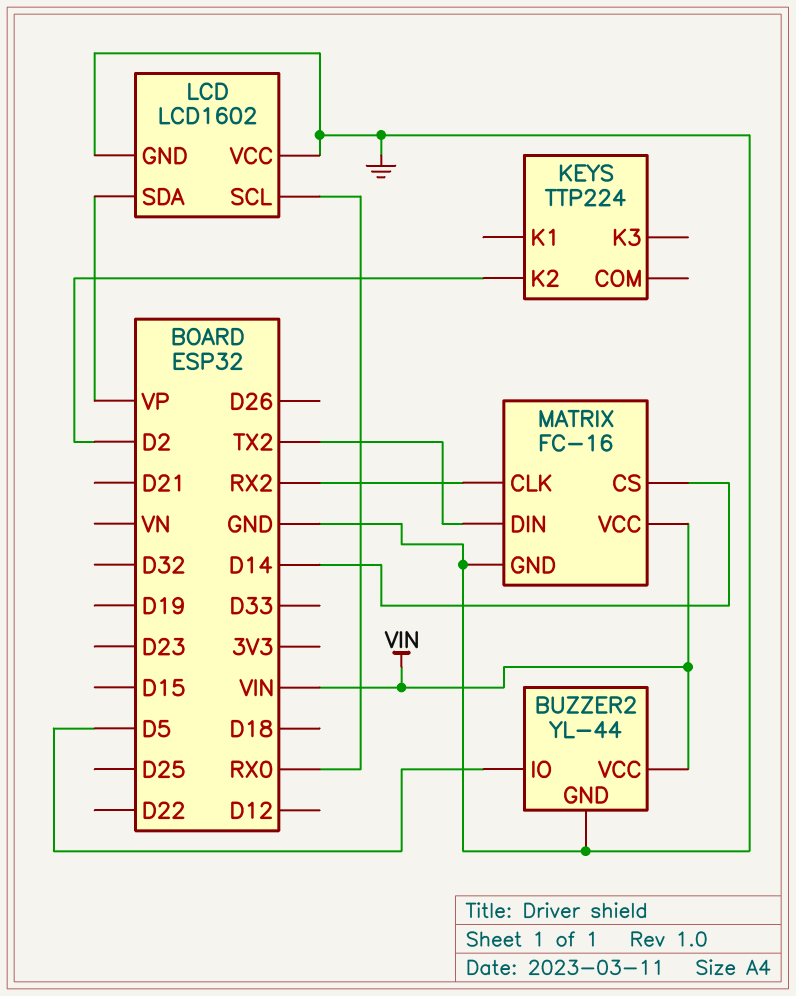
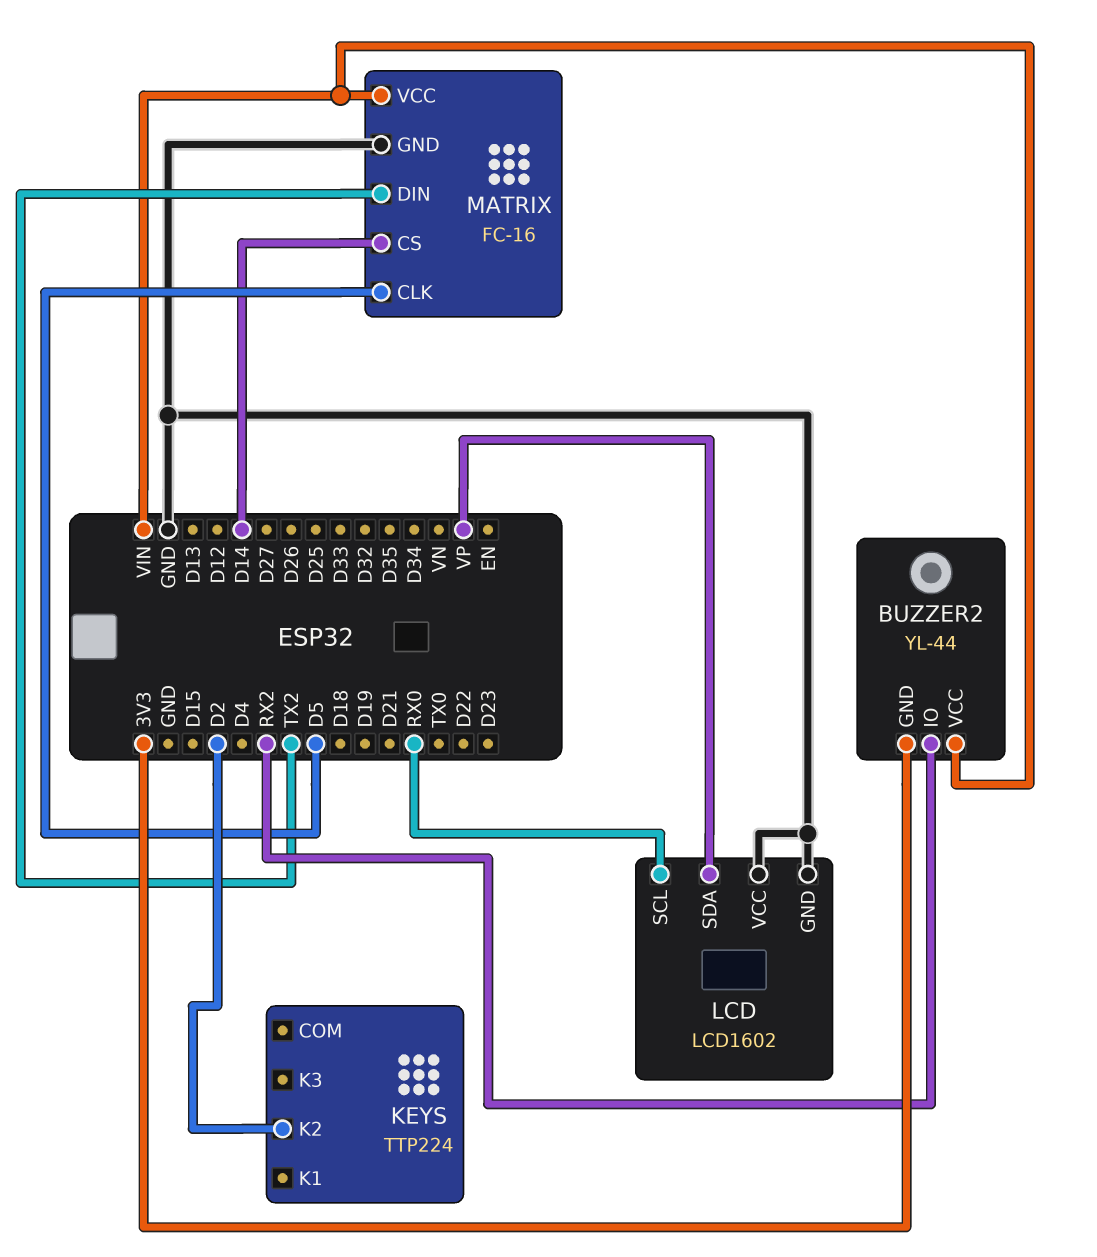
BUZZER2 pin GND: GND -> 3V3
BUZZER2 pin IO: D5 -> RX2
MATRIX pin CLK: RX2 -> D5

